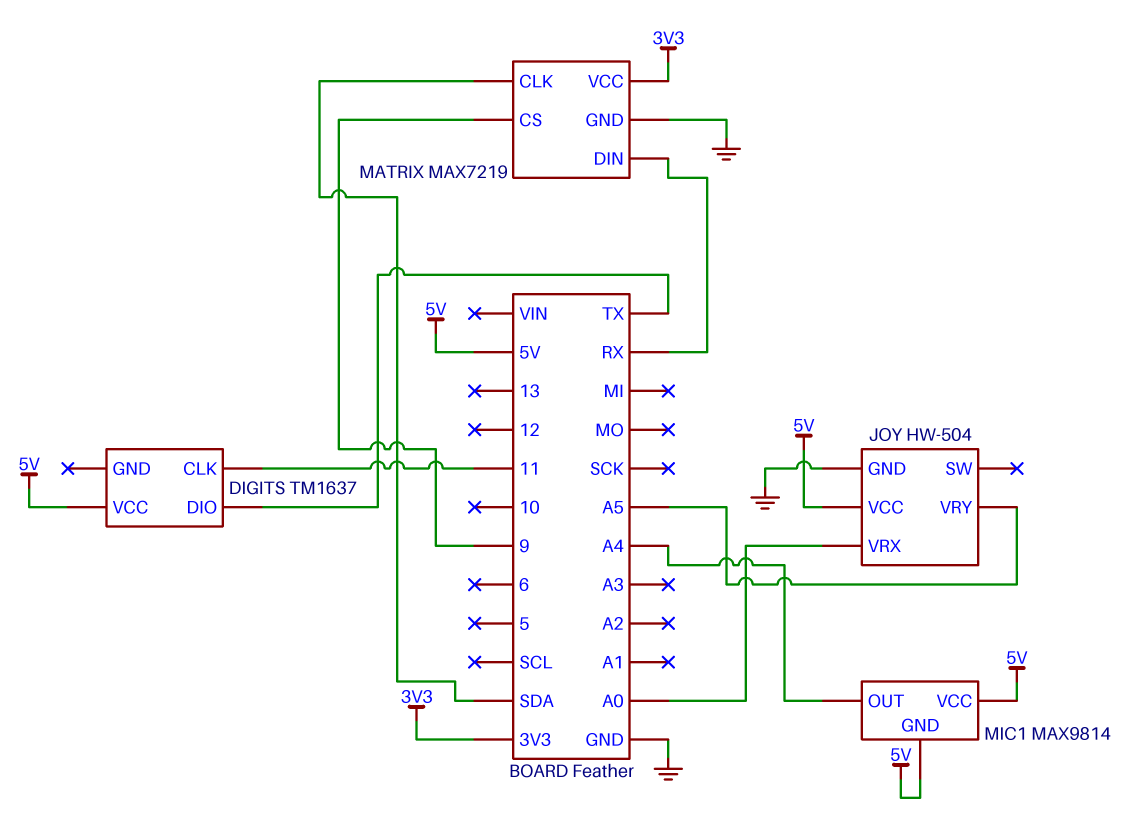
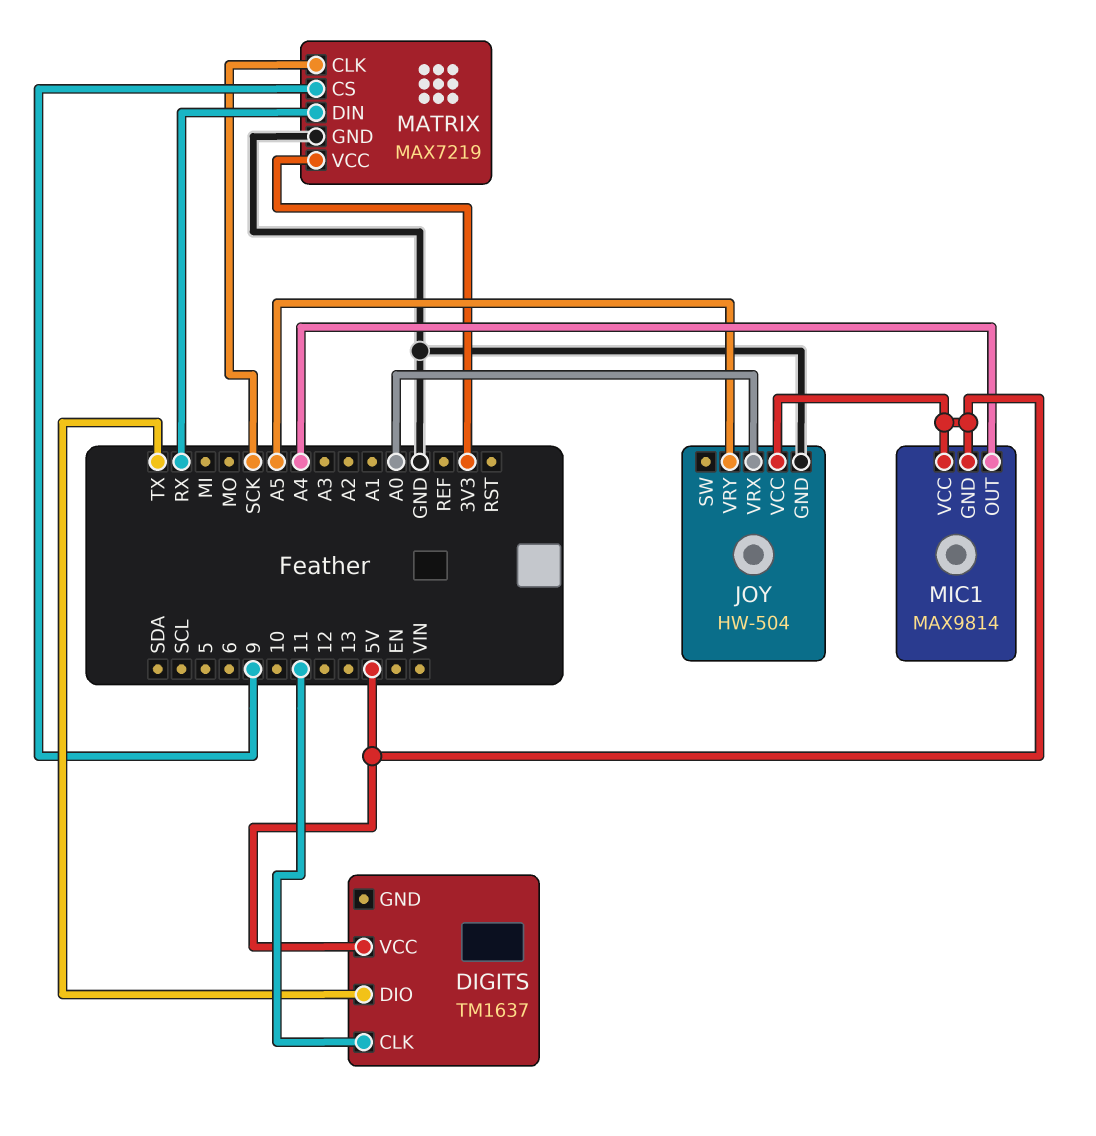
MATRIX pin CLK: SDA -> SCK

